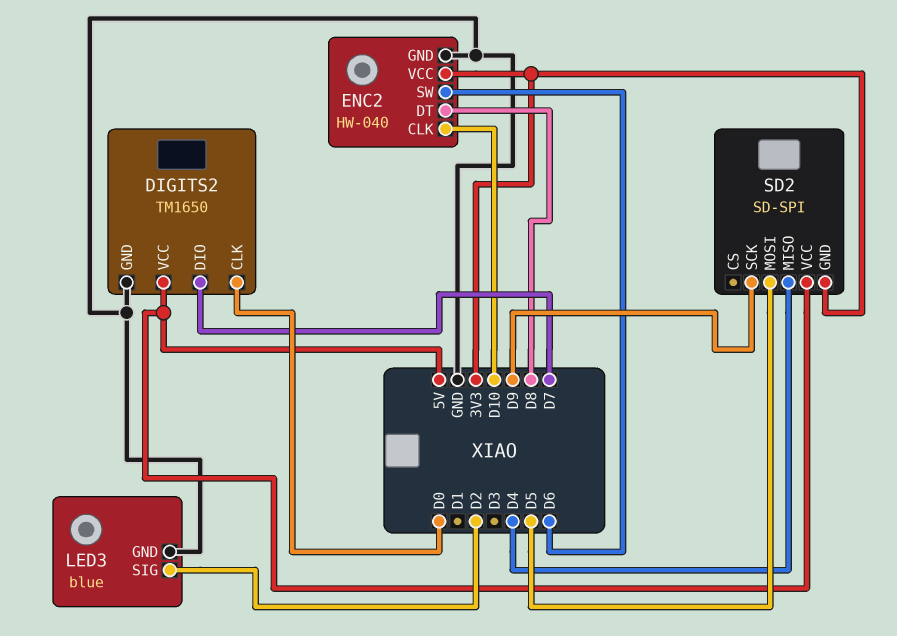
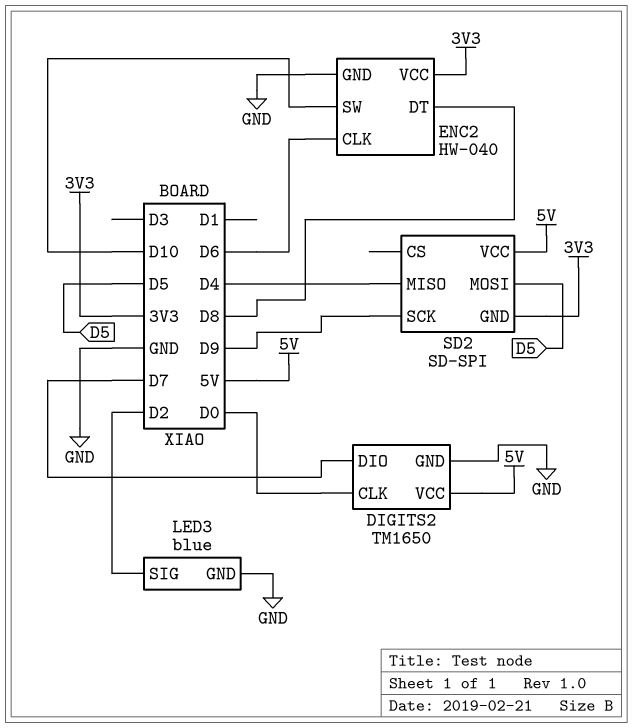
ENC2 pin CLK: D10 -> D6
ENC2 pin SW: D6 -> D10

